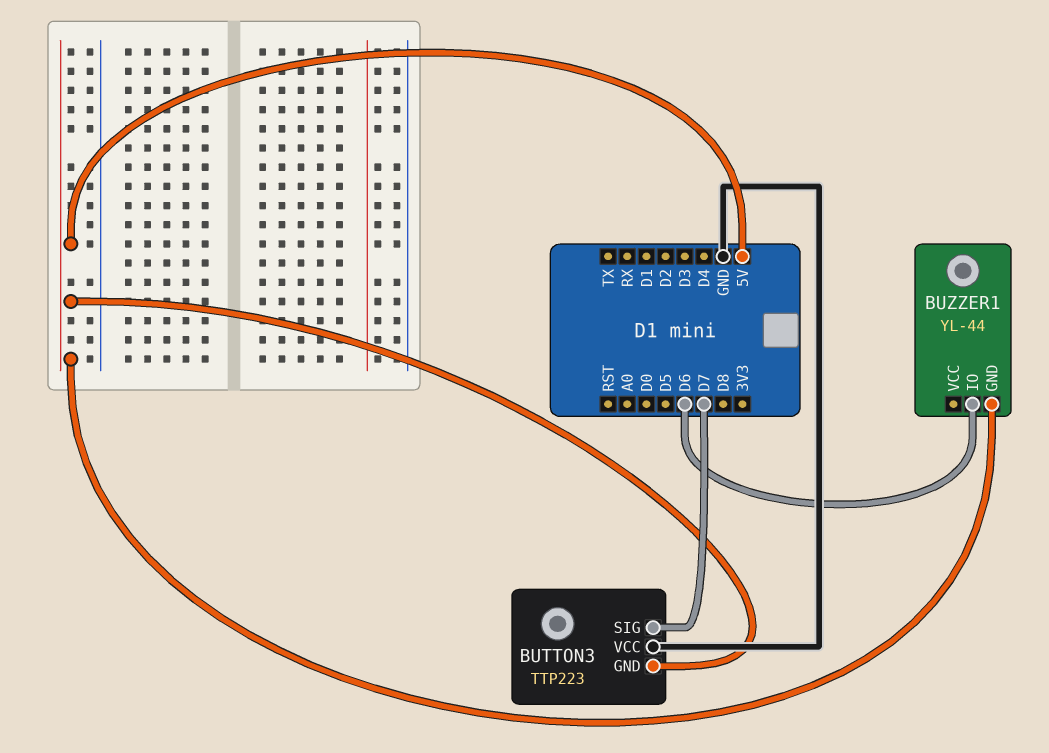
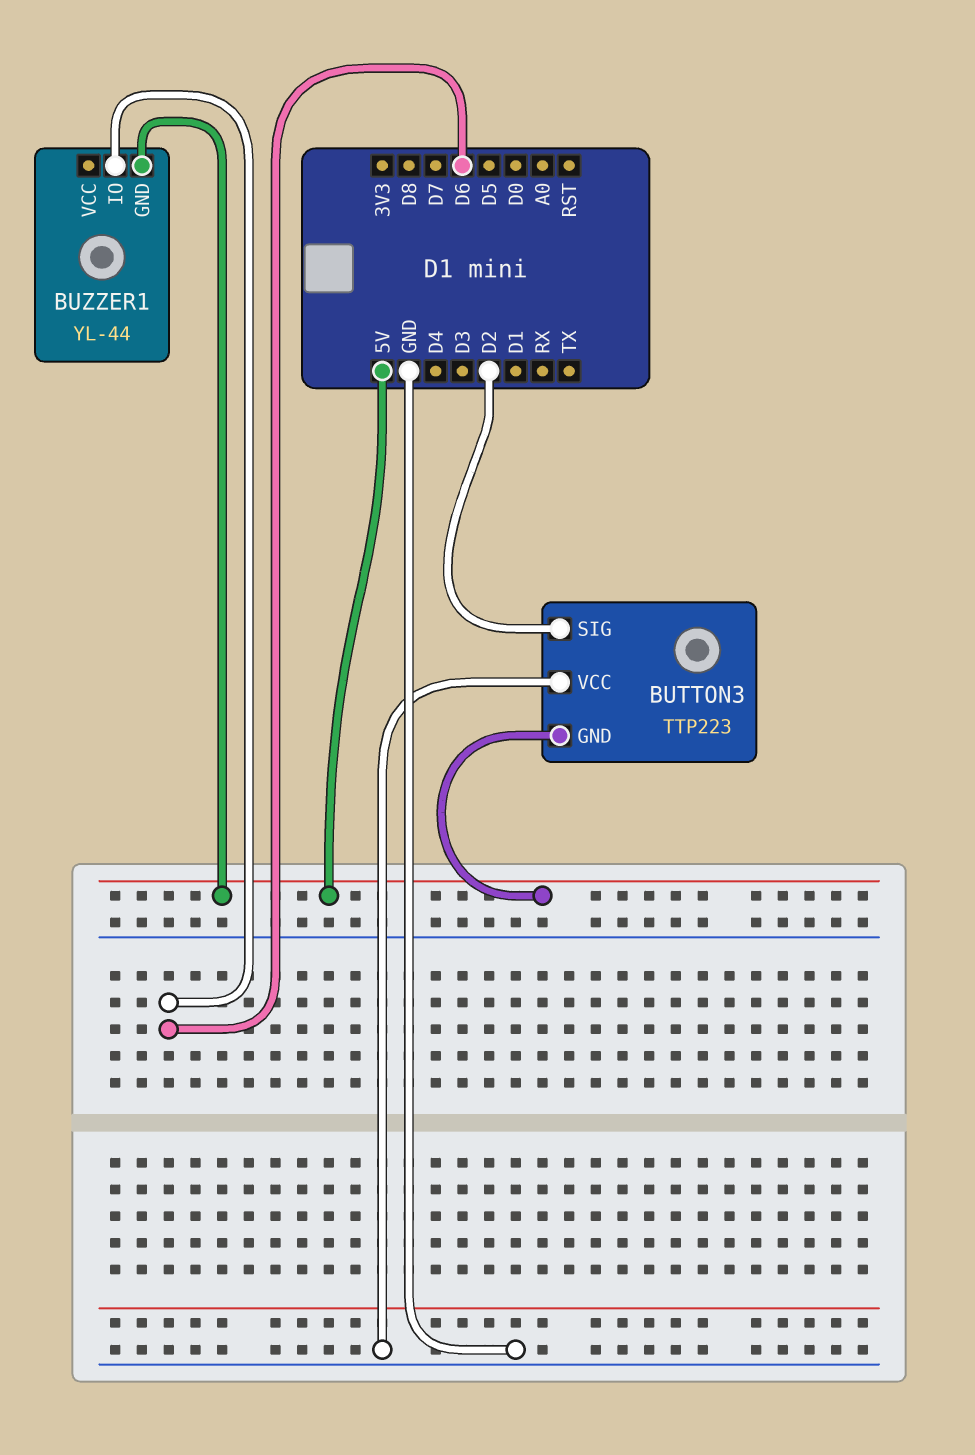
BUTTON3 pin SIG: D7 -> D2

